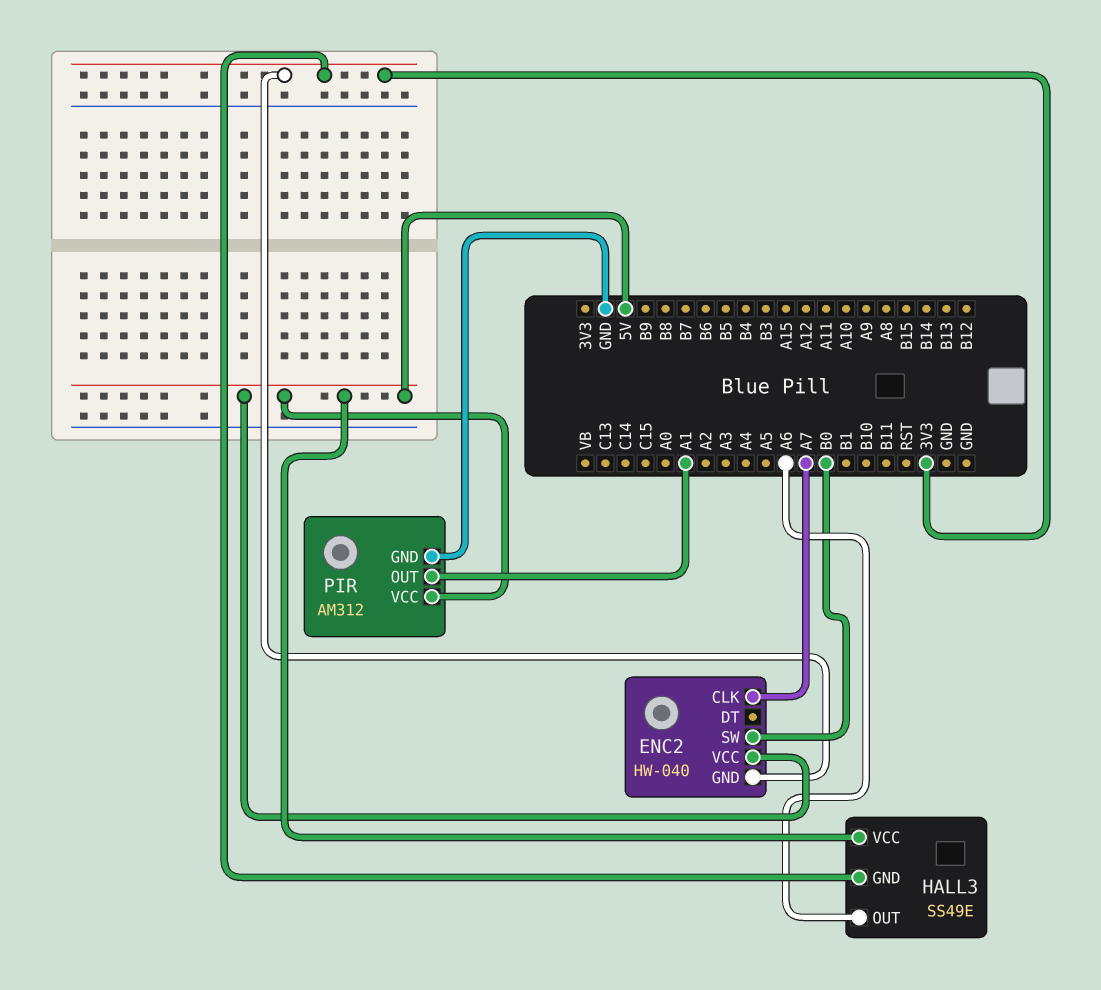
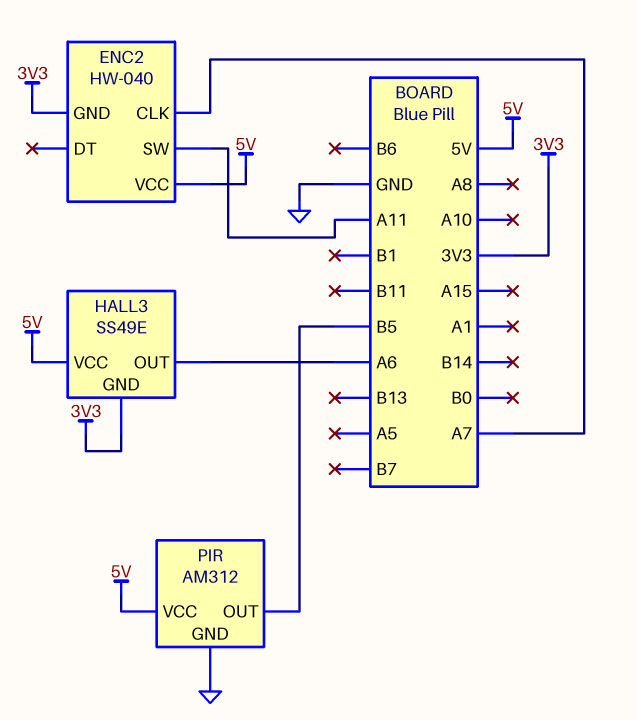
ENC2 pin SW: B0 -> A11
PIR pin OUT: A1 -> B5

